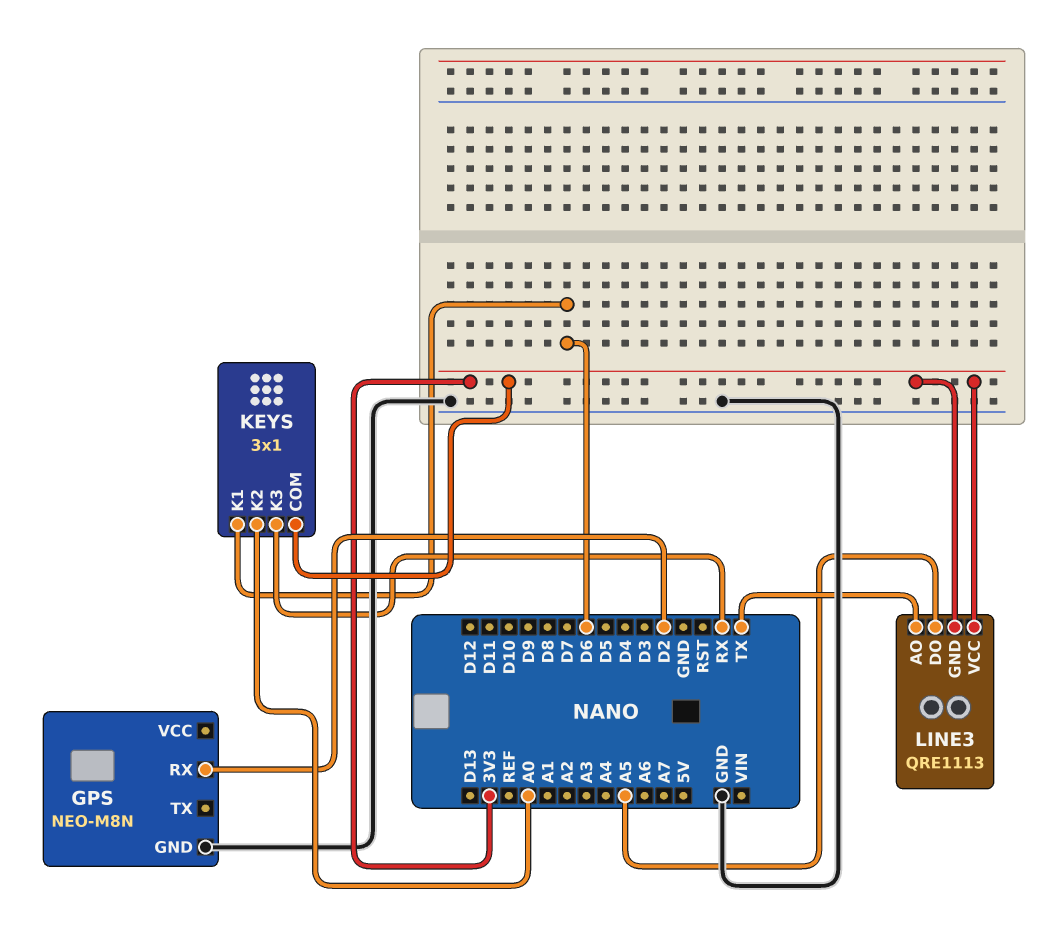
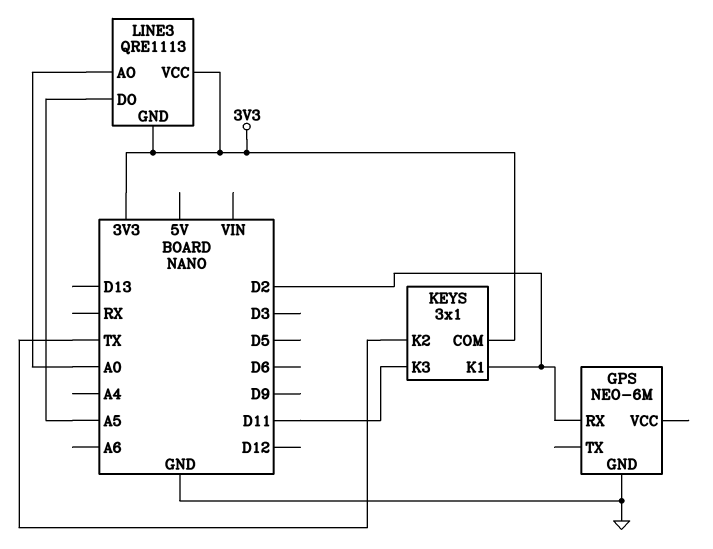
GPS: NEO-M8N -> NEO-6M
KEYS pin K1: D6 -> D2
KEYS pin K2: A0 -> TX
KEYS pin K3: RX -> D11
LINE3 pin AO: TX -> A0

